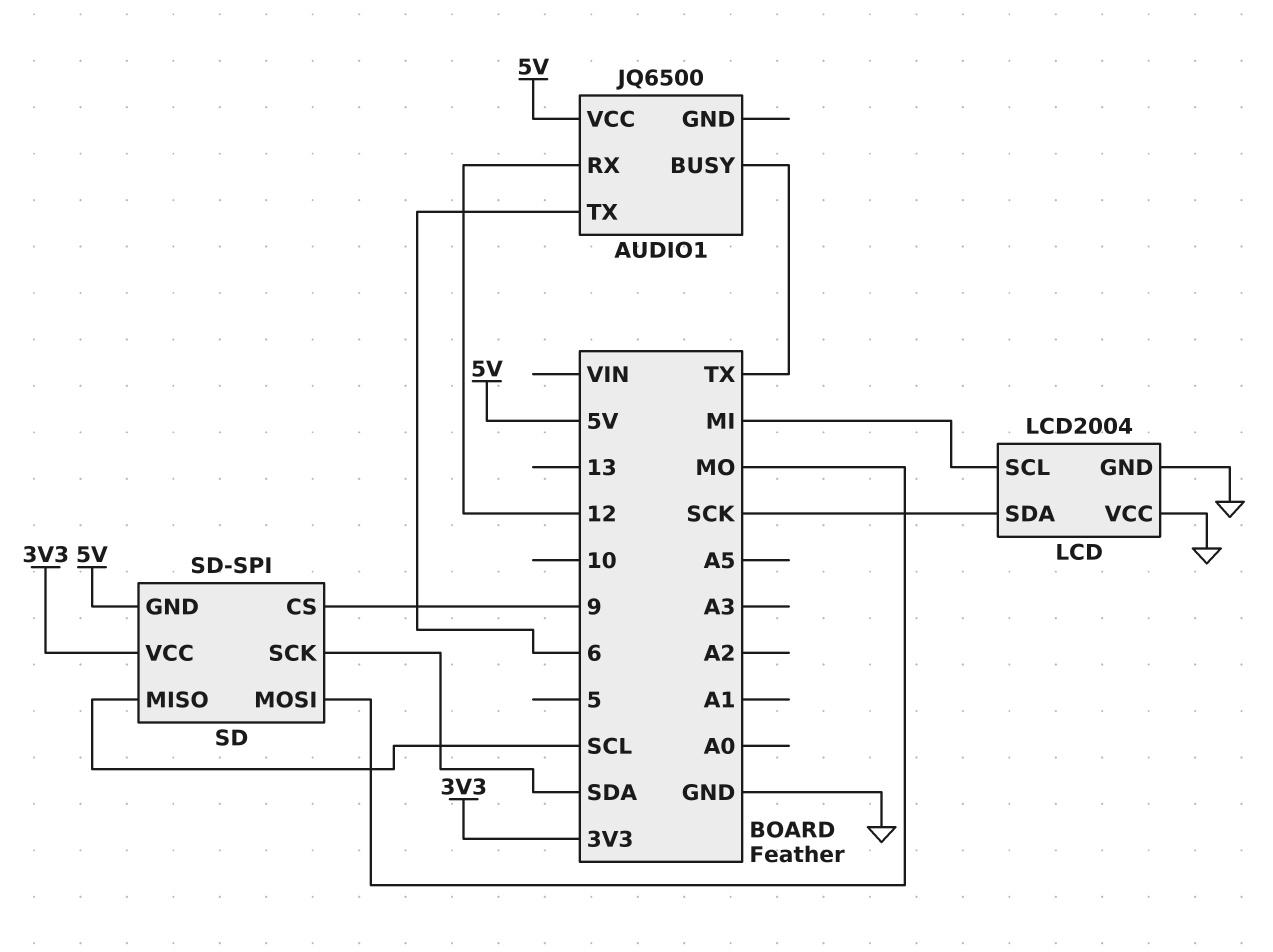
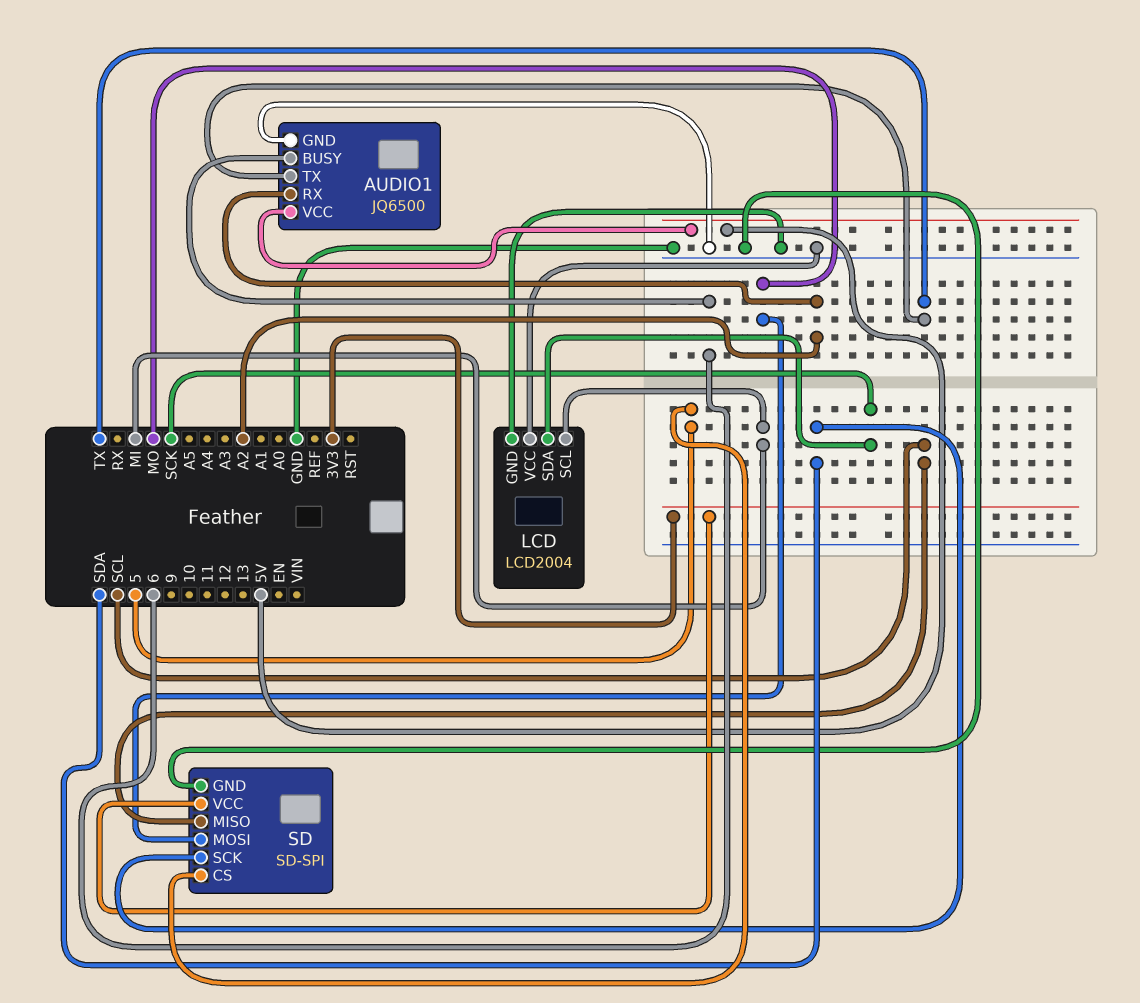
AUDIO1 pin BUSY: TX -> 6
AUDIO1 pin GND: none -> GND
AUDIO1 pin RX: 12 -> A2
AUDIO1 pin TX: 6 -> TX
SD pin CS: 9 -> 5
SD pin GND: 5V -> GND

